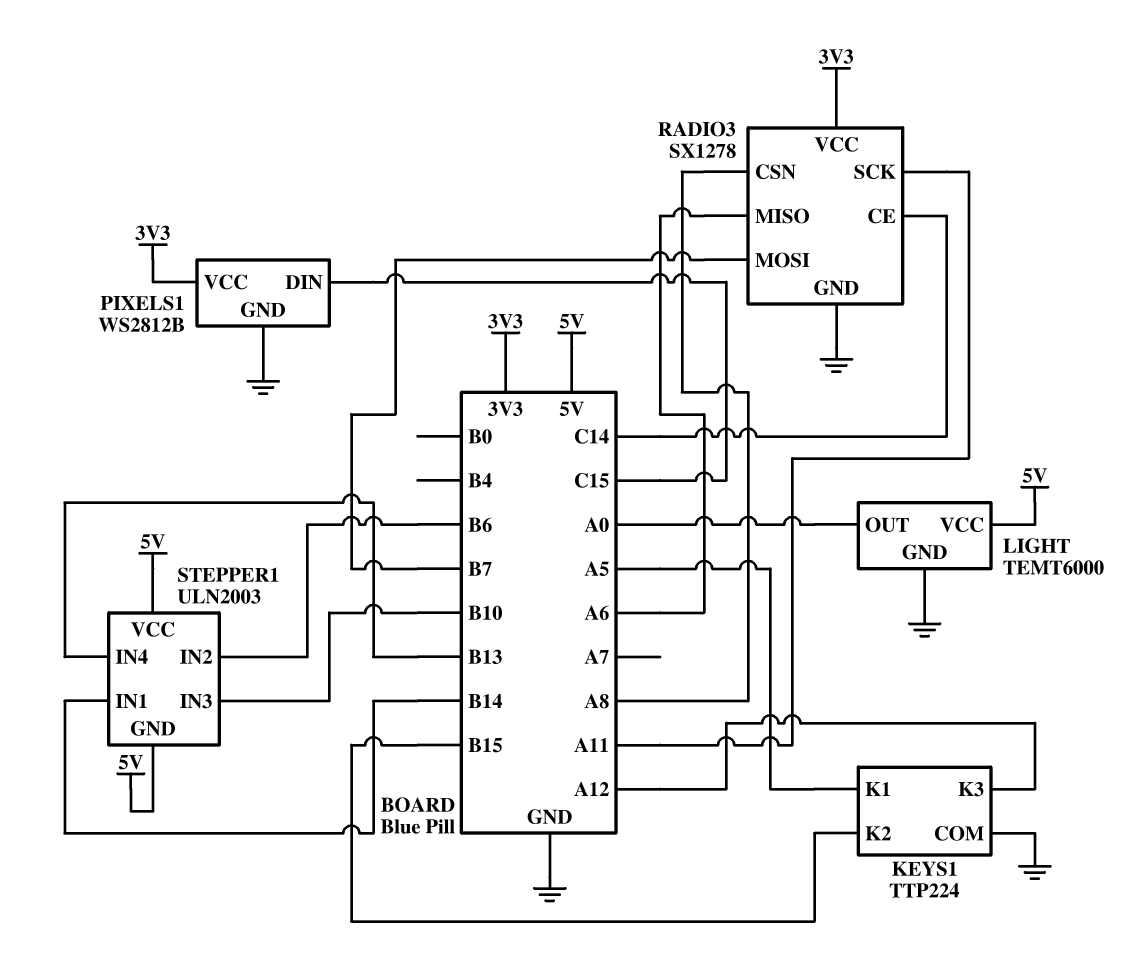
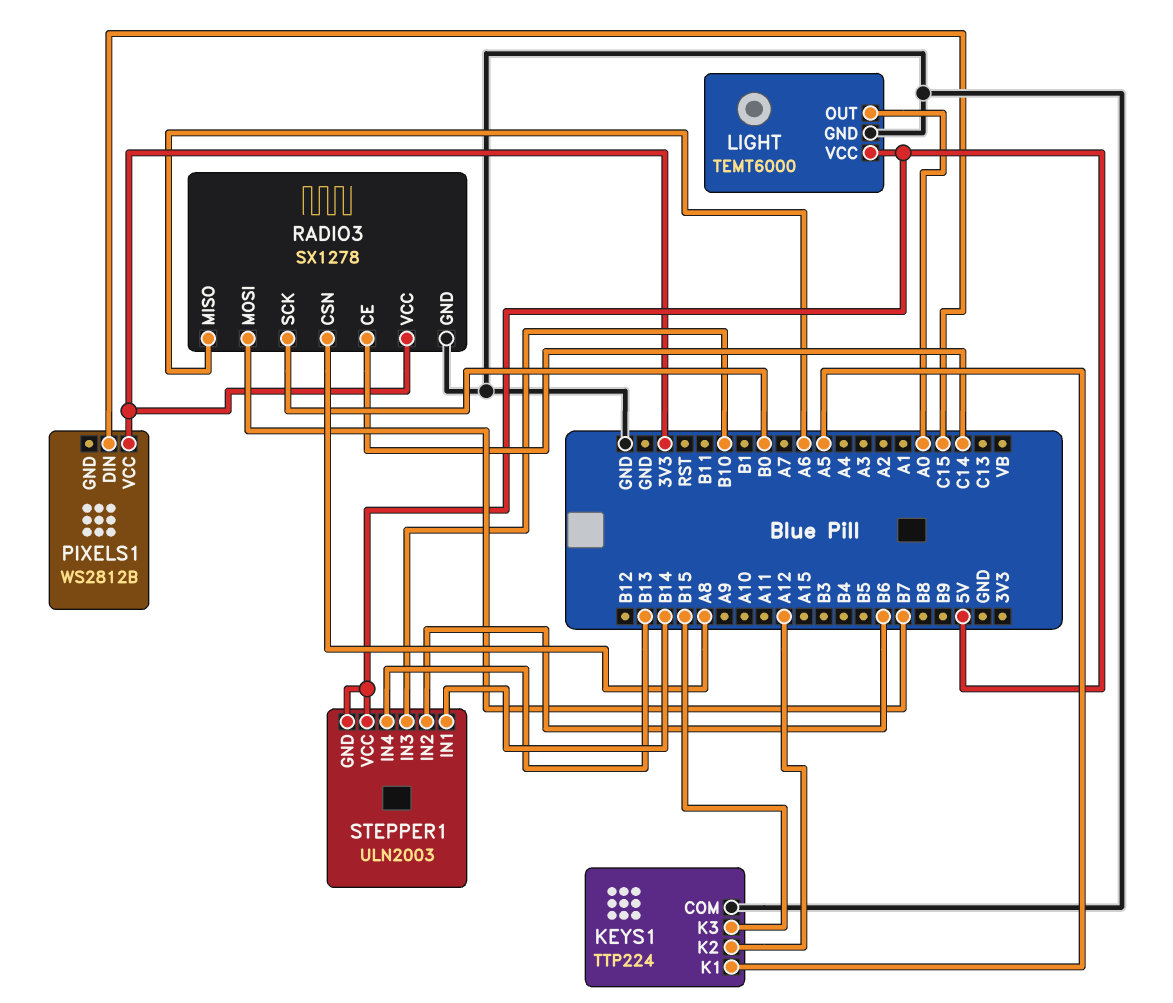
KEYS1 pin K2: B15 -> A12
KEYS1 pin K3: A12 -> B15
PIXELS1 pin GND: GND -> none
RADIO3 pin SCK: A11 -> B0

